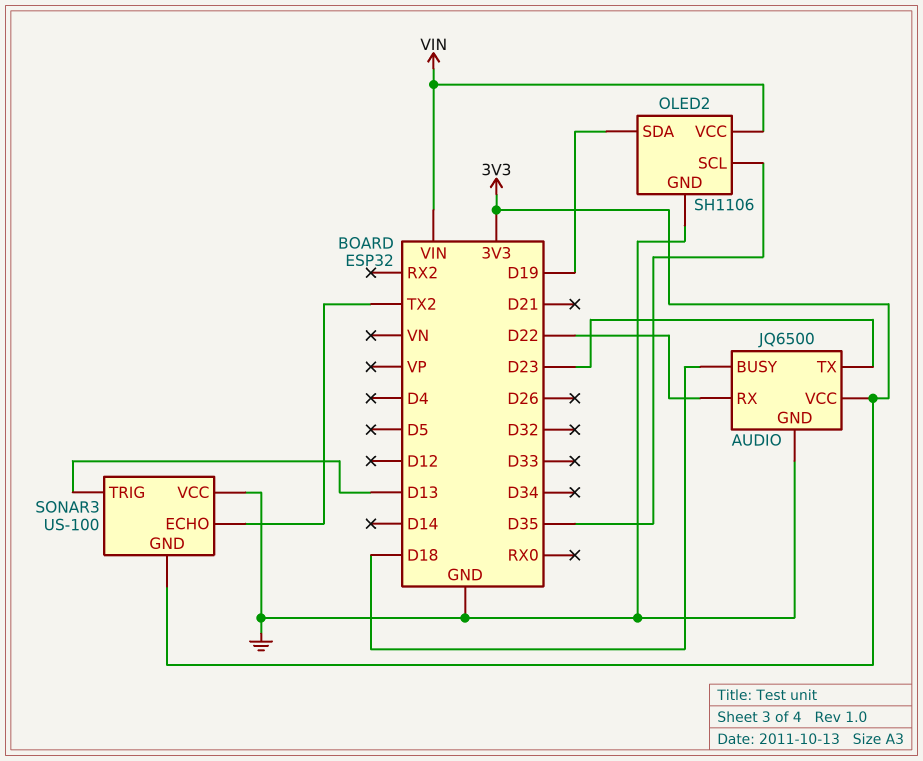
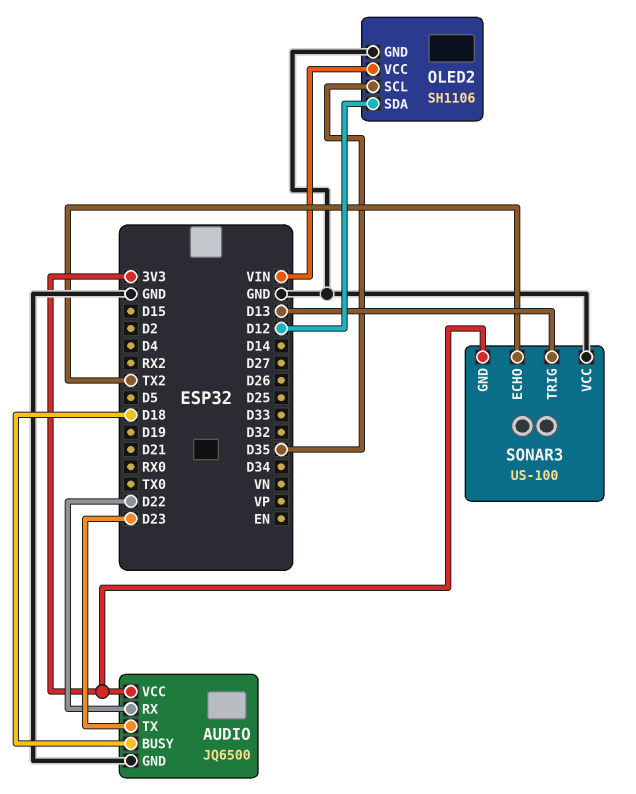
OLED2 pin SDA: D19 -> D12

